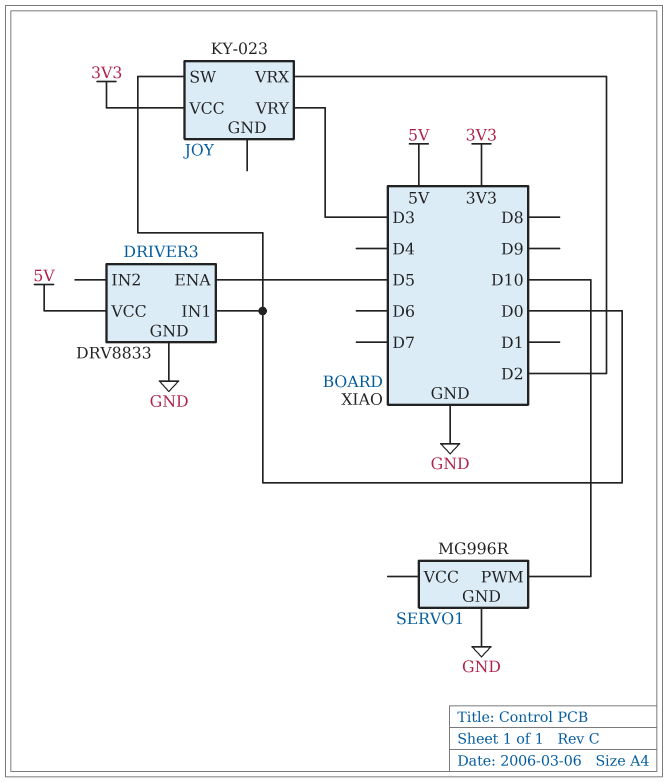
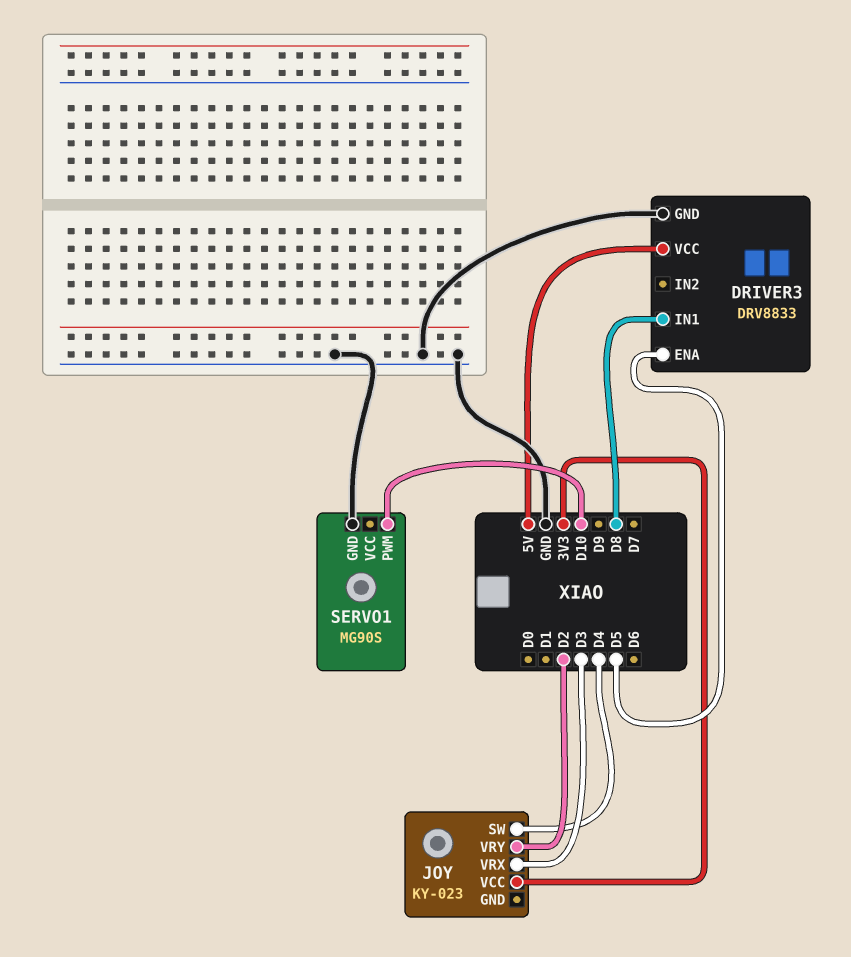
DRIVER3 pin IN1: D0 -> D8
JOY pin SW: D0 -> D4
JOY pin VRX: D2 -> D3
JOY pin VRY: D3 -> D2
SERVO1: MG996R -> MG90S

